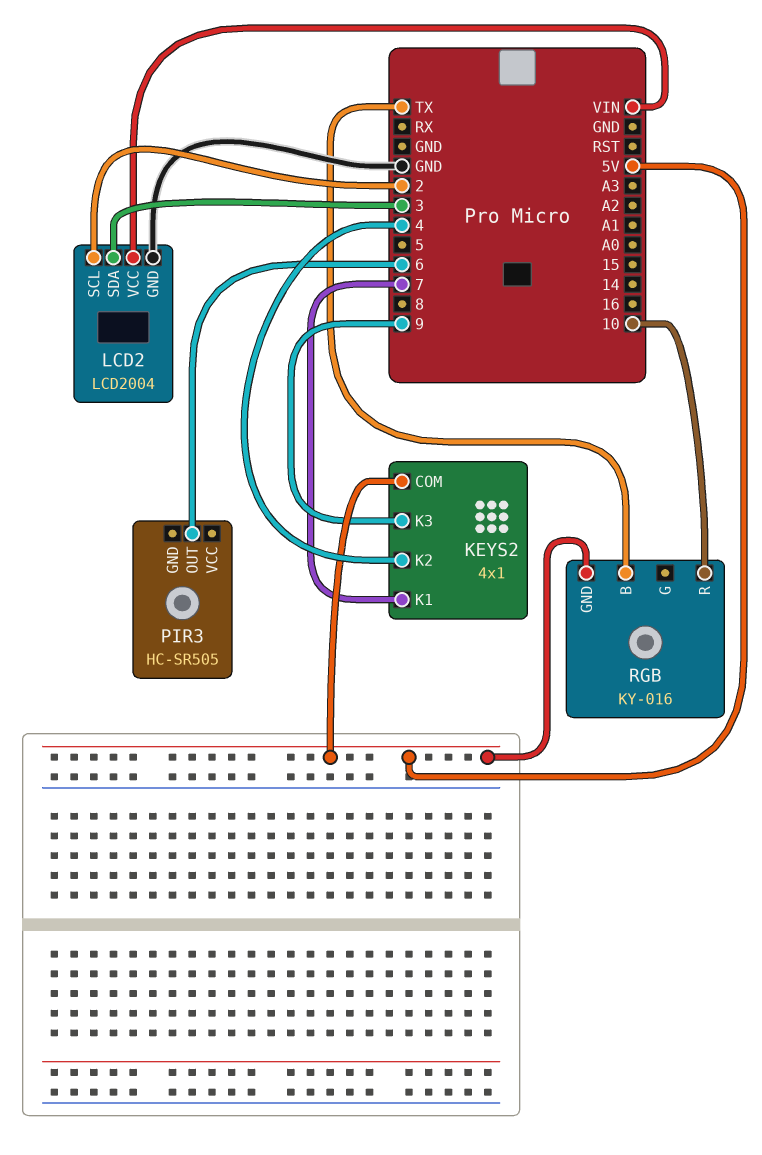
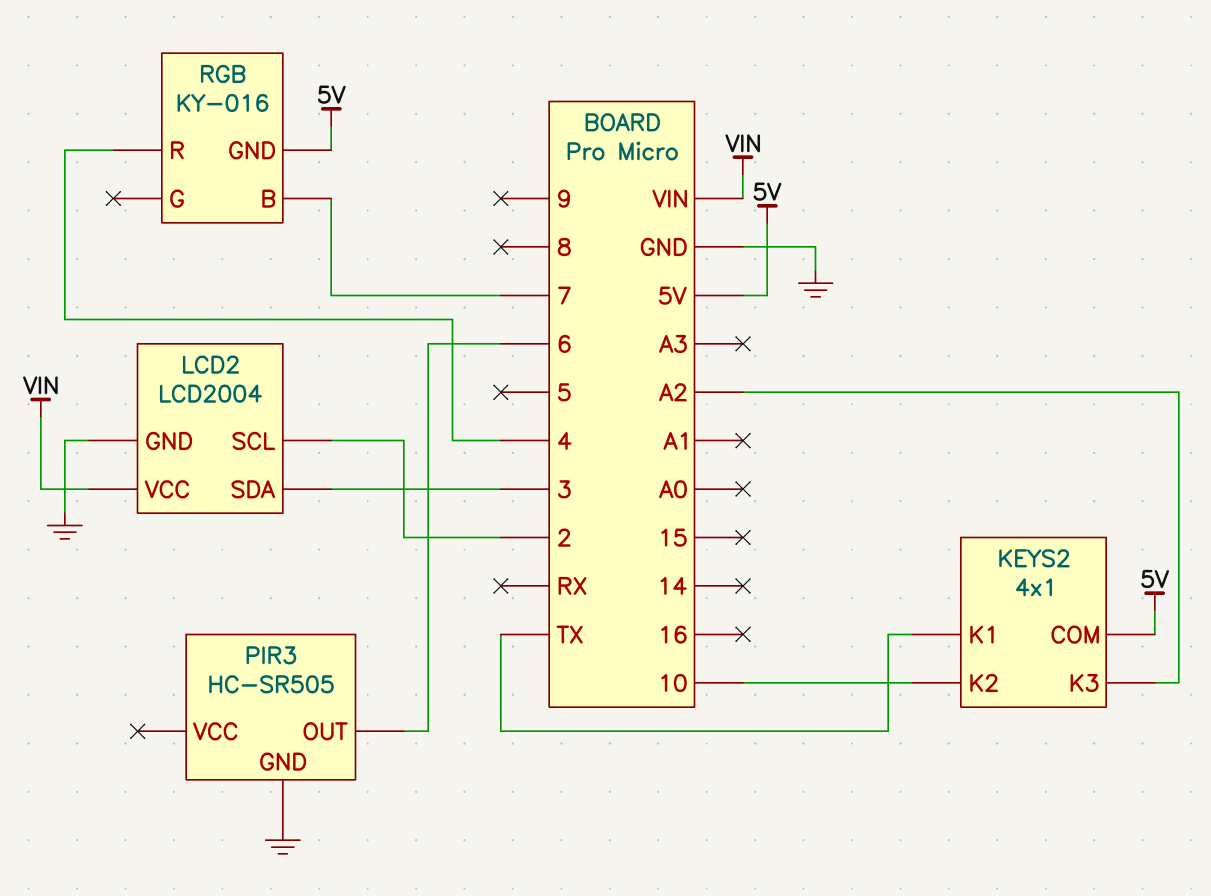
KEYS2 pin K1: 7 -> TX
KEYS2 pin K2: 4 -> 10
KEYS2 pin K3: 9 -> A2
PIR3 pin GND: none -> GND
RGB pin B: TX -> 7
RGB pin R: 10 -> 4

